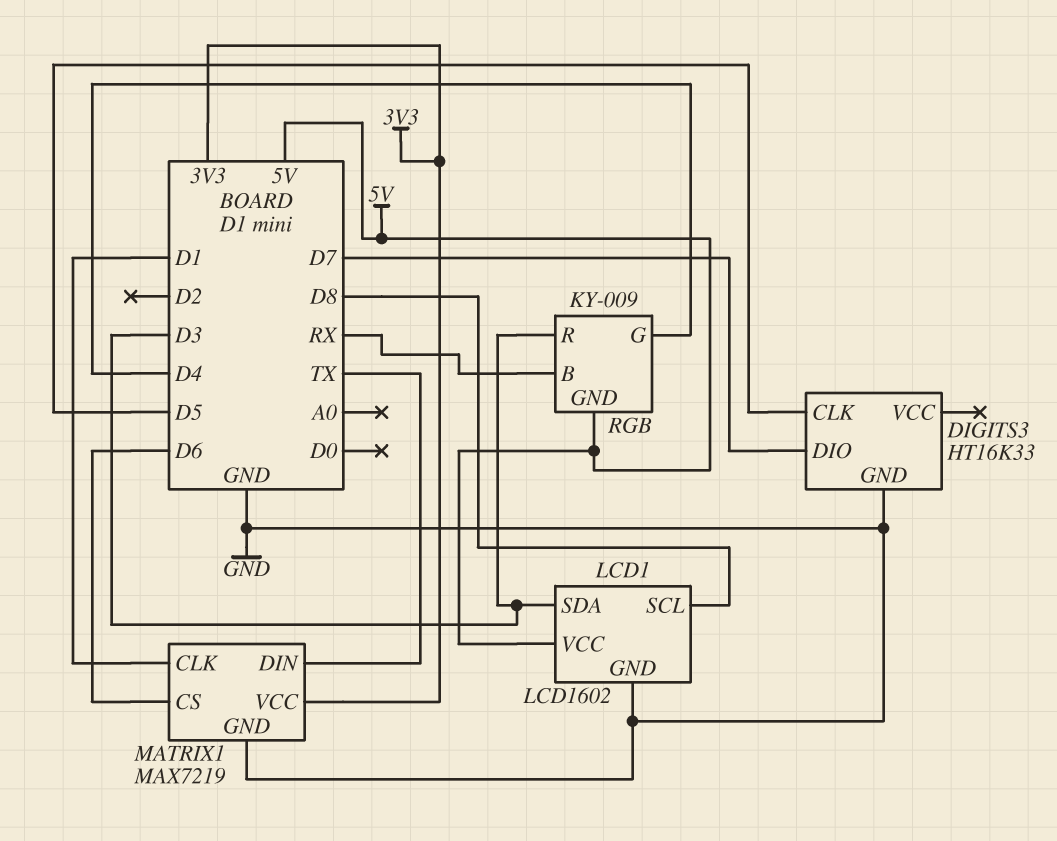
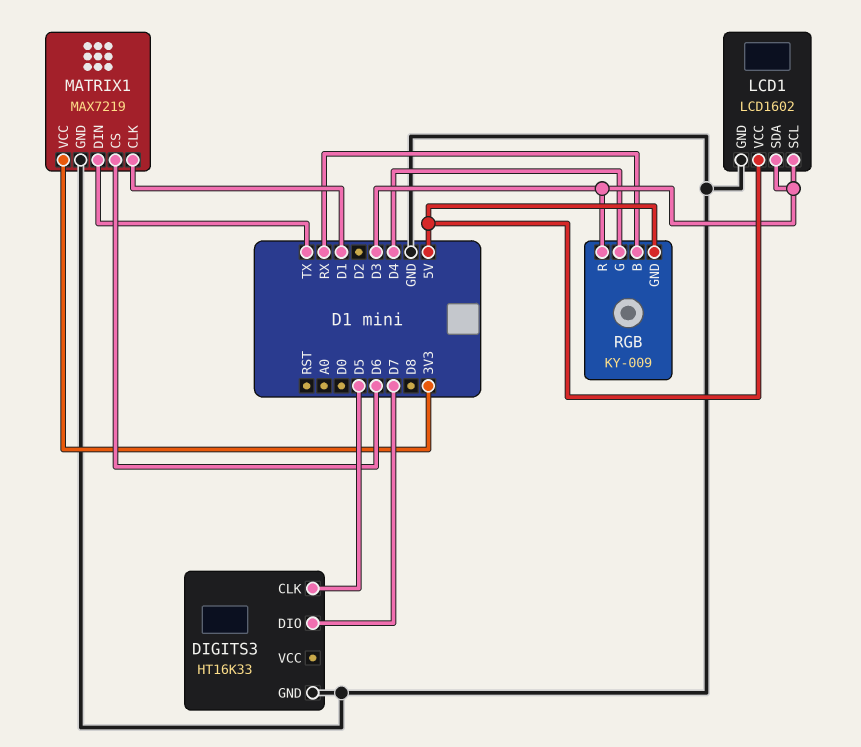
LCD1 pin SCL: D8 -> D3

